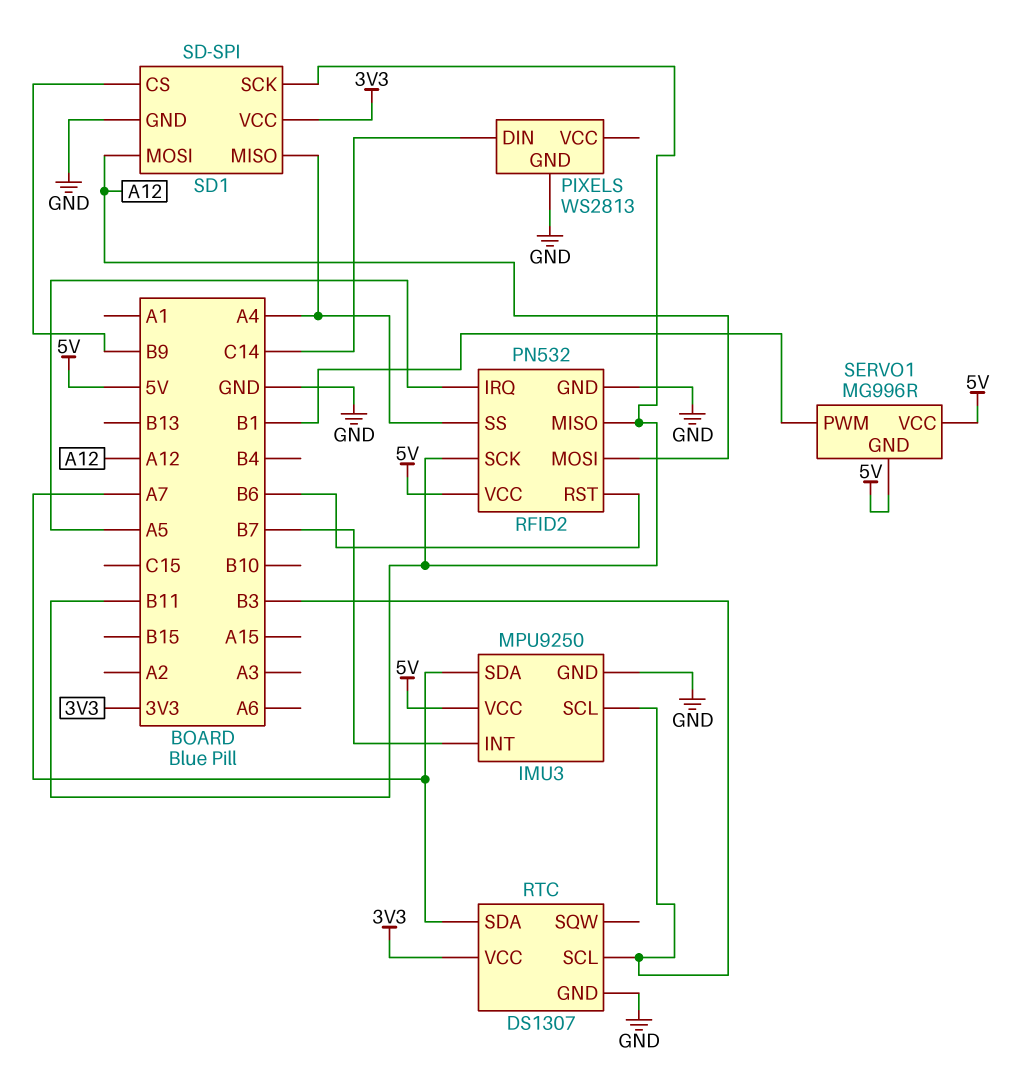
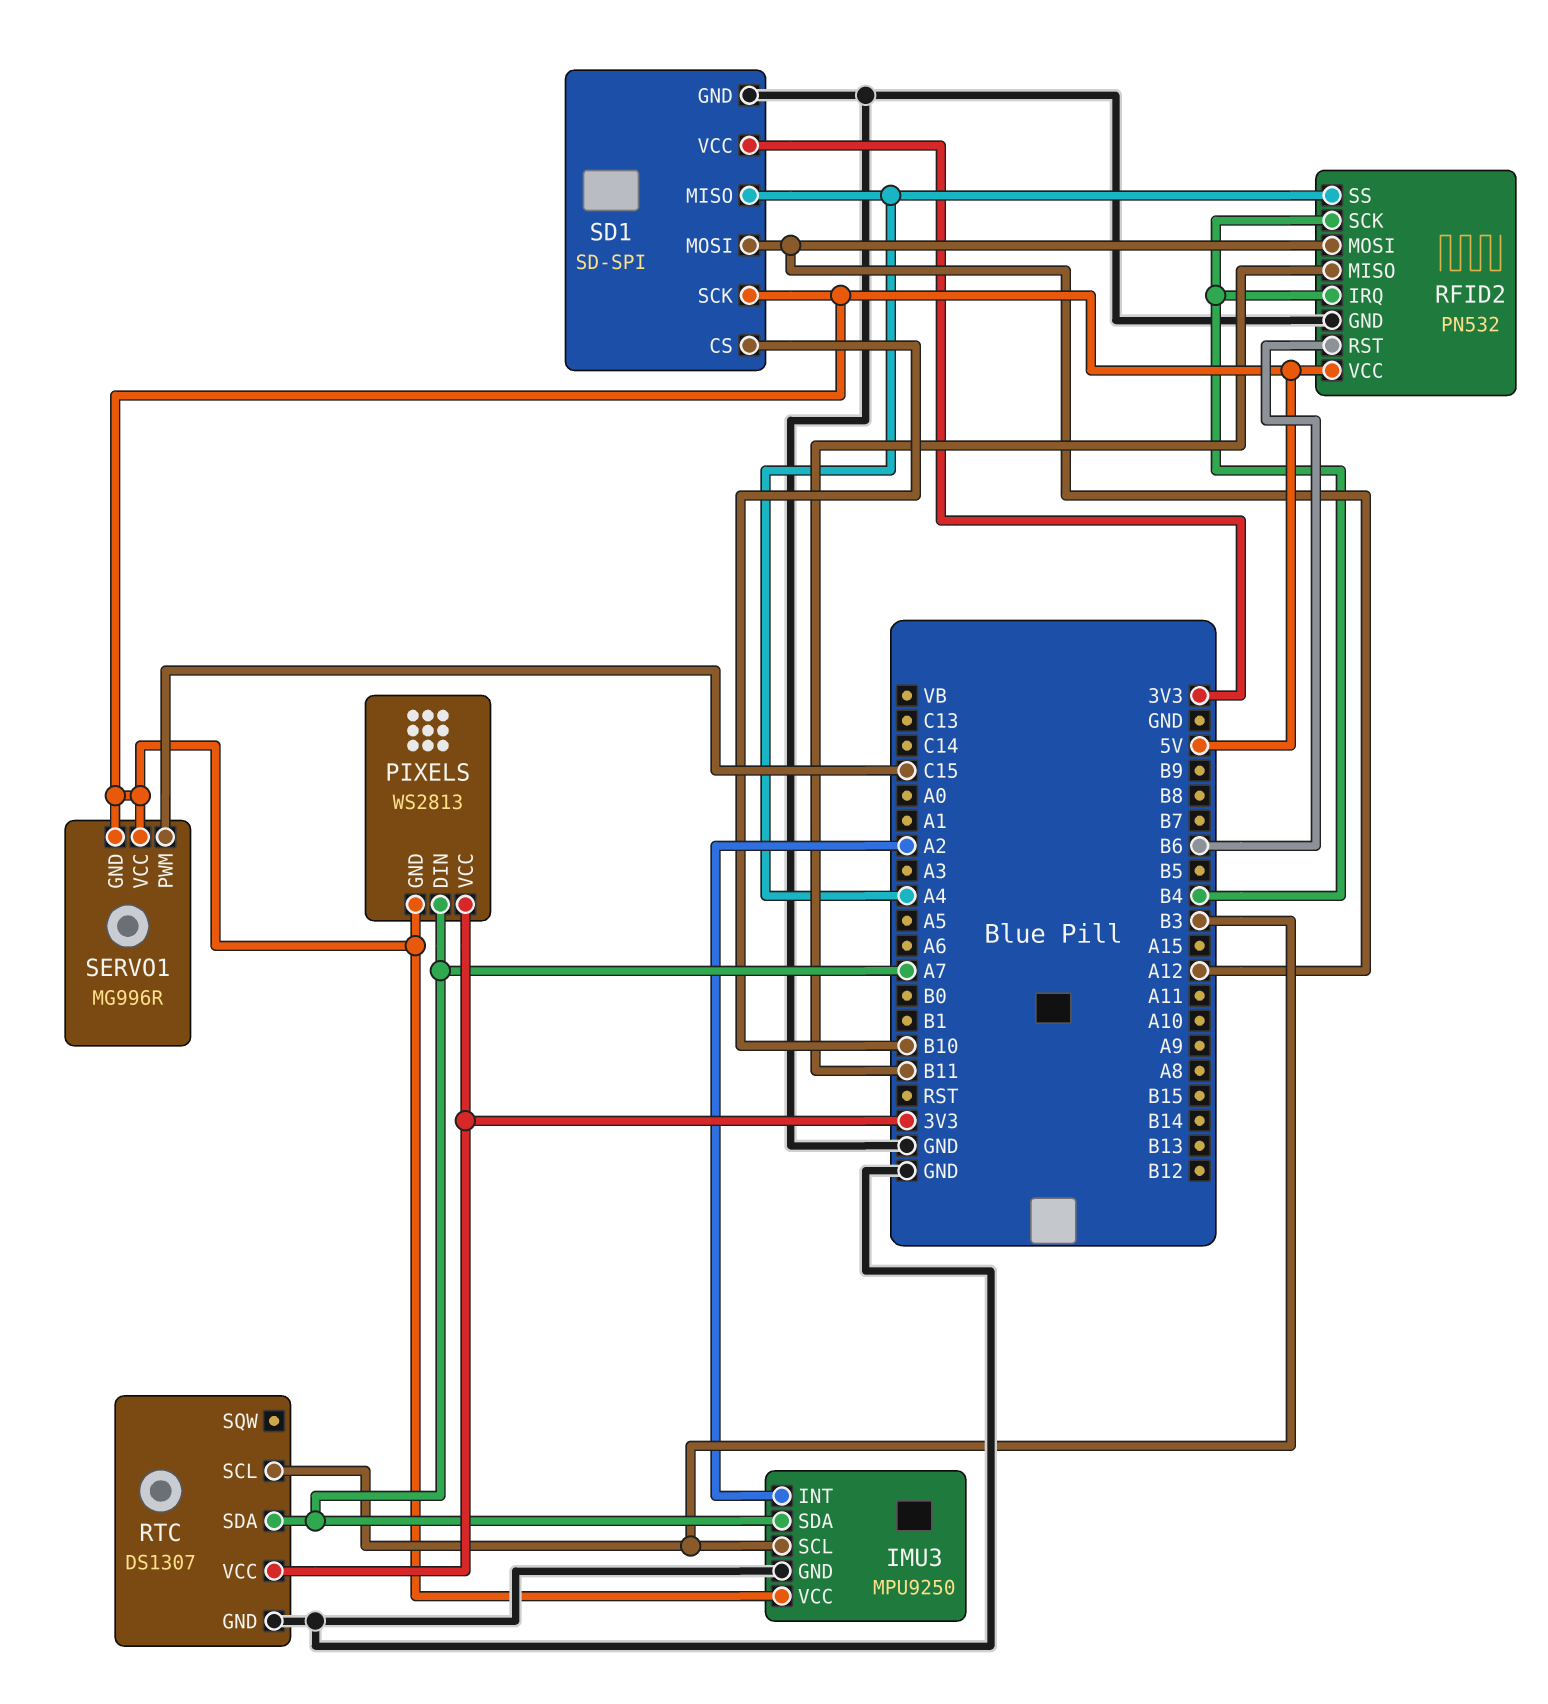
IMU3 pin INT: B7 -> A2
PIXELS pin DIN: C14 -> A7
PIXELS pin GND: GND -> 5V
PIXELS pin VCC: none -> 3V3
RFID2 pin IRQ: A5 -> B4
RFID2 pin SCK: B11 -> B4
SD1 pin CS: B9 -> B10
SD1 pin SCK: B11 -> 5V
SERVO1 pin PWM: B1 -> C15

